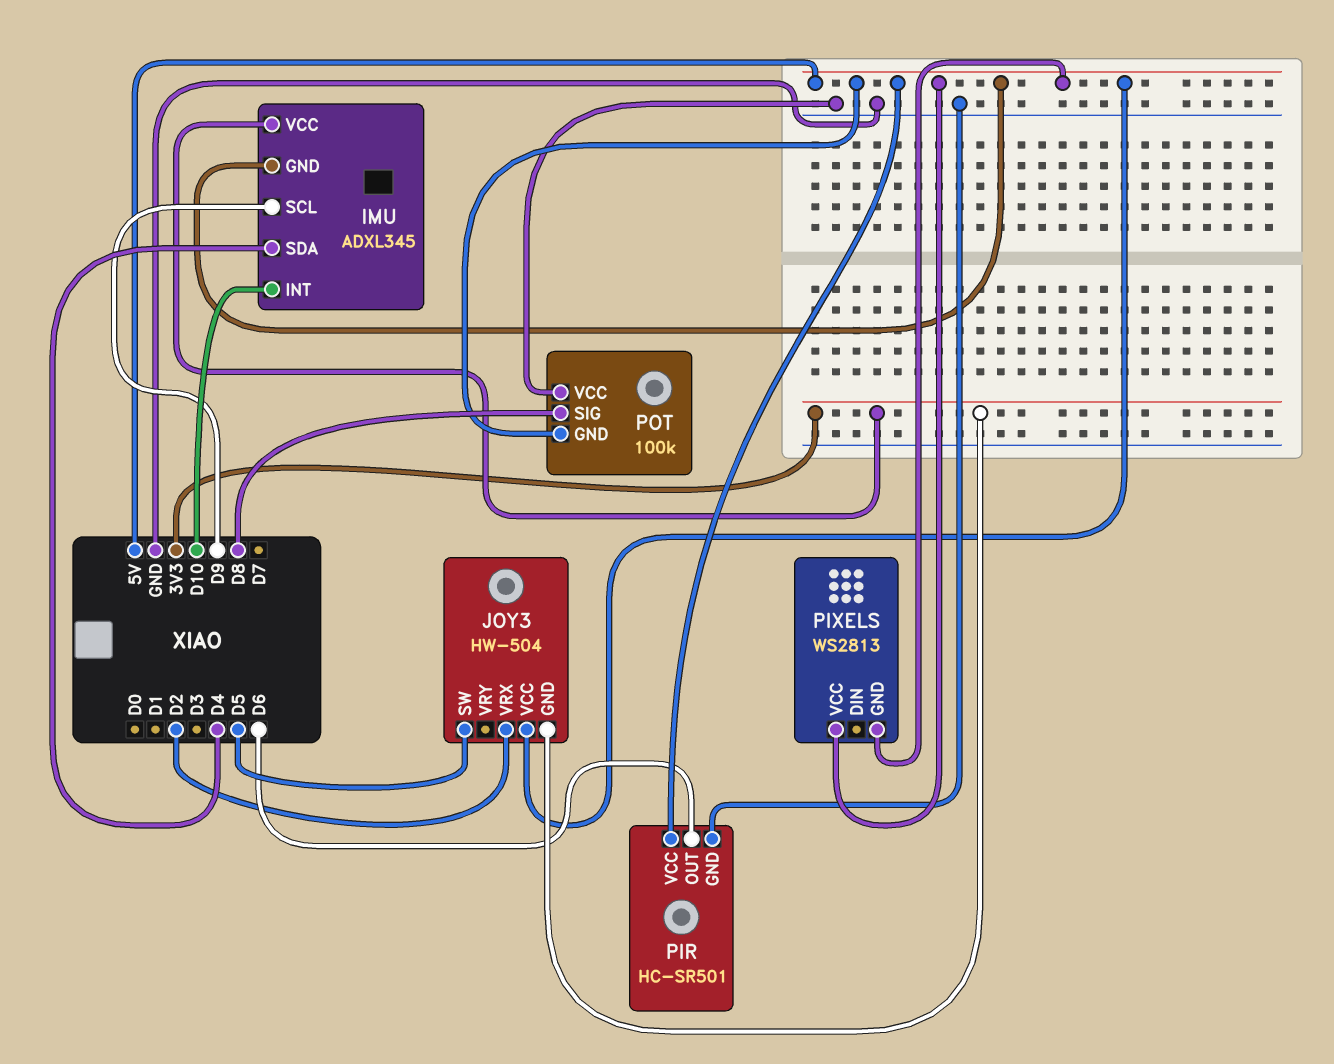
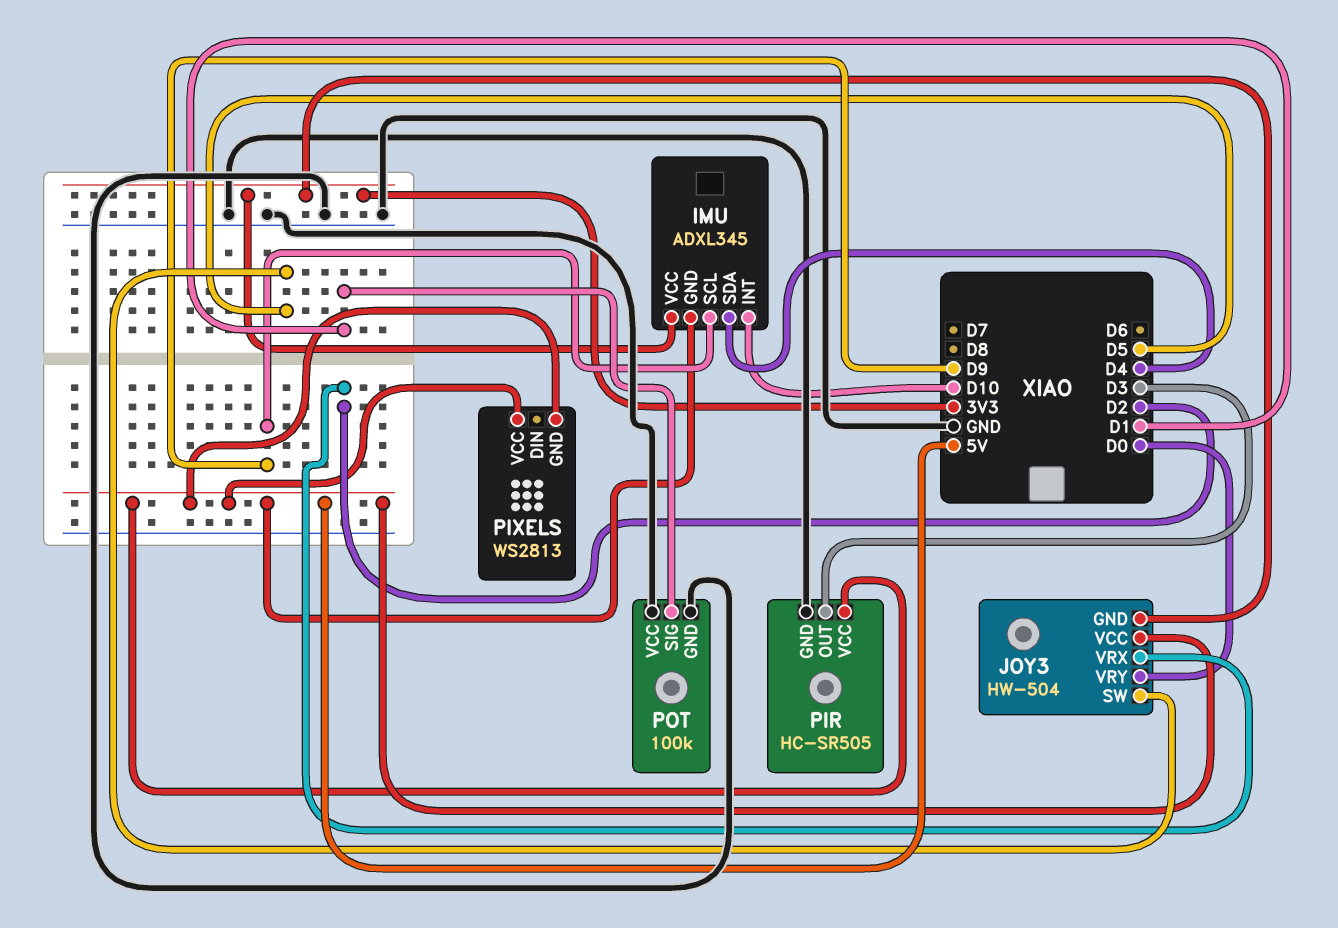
JOY3 pin VRY: none -> D0
PIR: HC-SR501 -> HC-SR505
PIR pin OUT: D6 -> D3
POT pin GND: 5V -> GND
POT pin SIG: D8 -> D1

